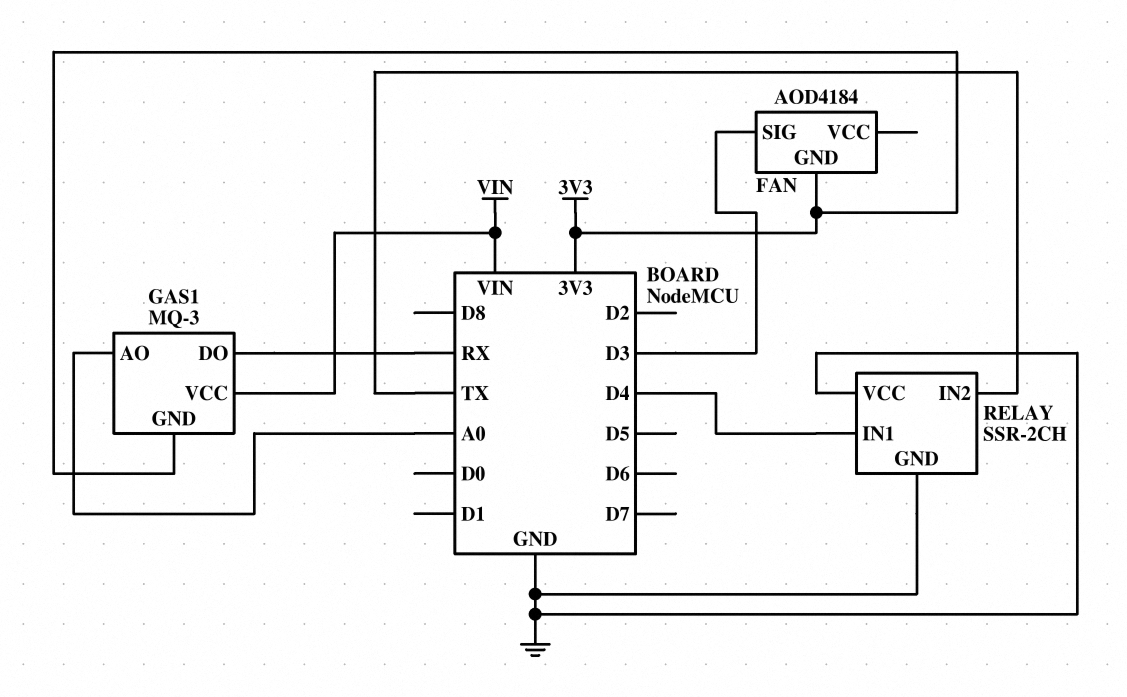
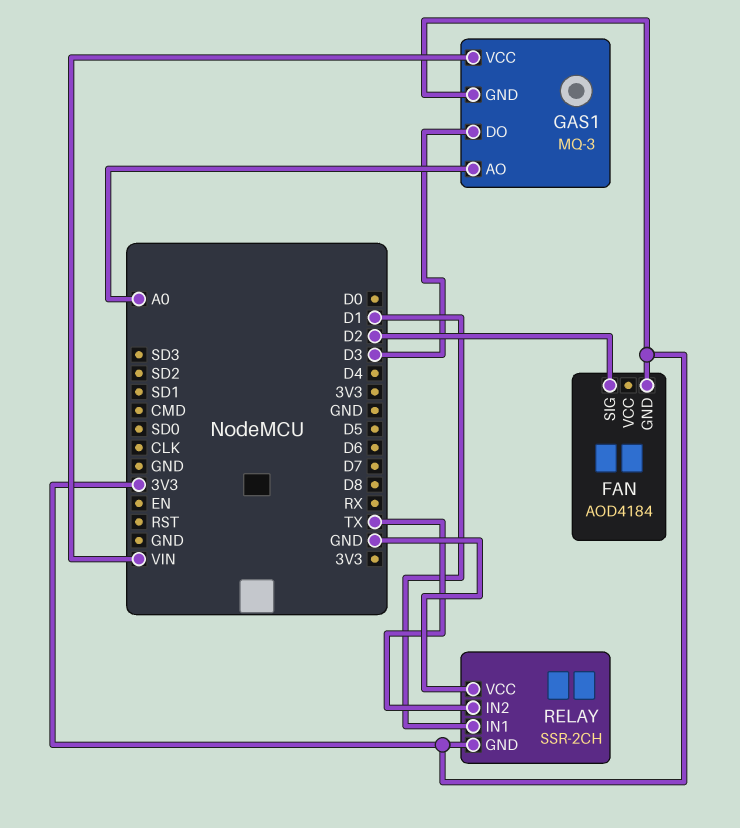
FAN pin SIG: D3 -> D2
GAS1 pin DO: RX -> D3
RELAY pin GND: GND -> 3V3
RELAY pin IN1: D4 -> D1

